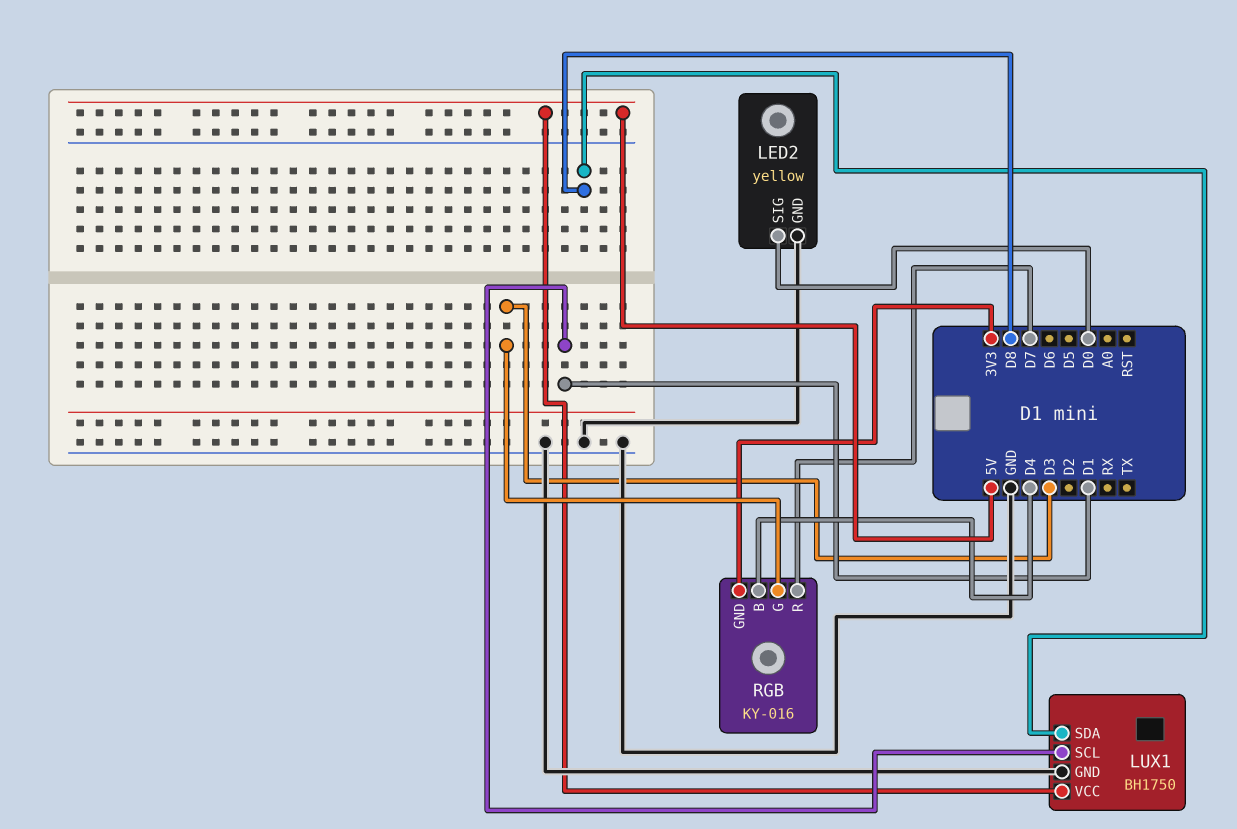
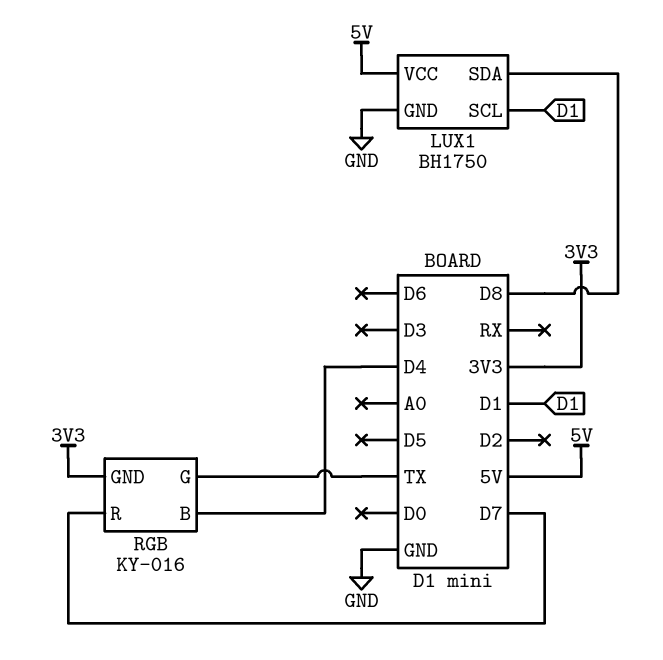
LED2: yellow -> none
LED2 pin GND: GND -> none
LED2 pin SIG: D0 -> none
RGB pin G: D3 -> TX

